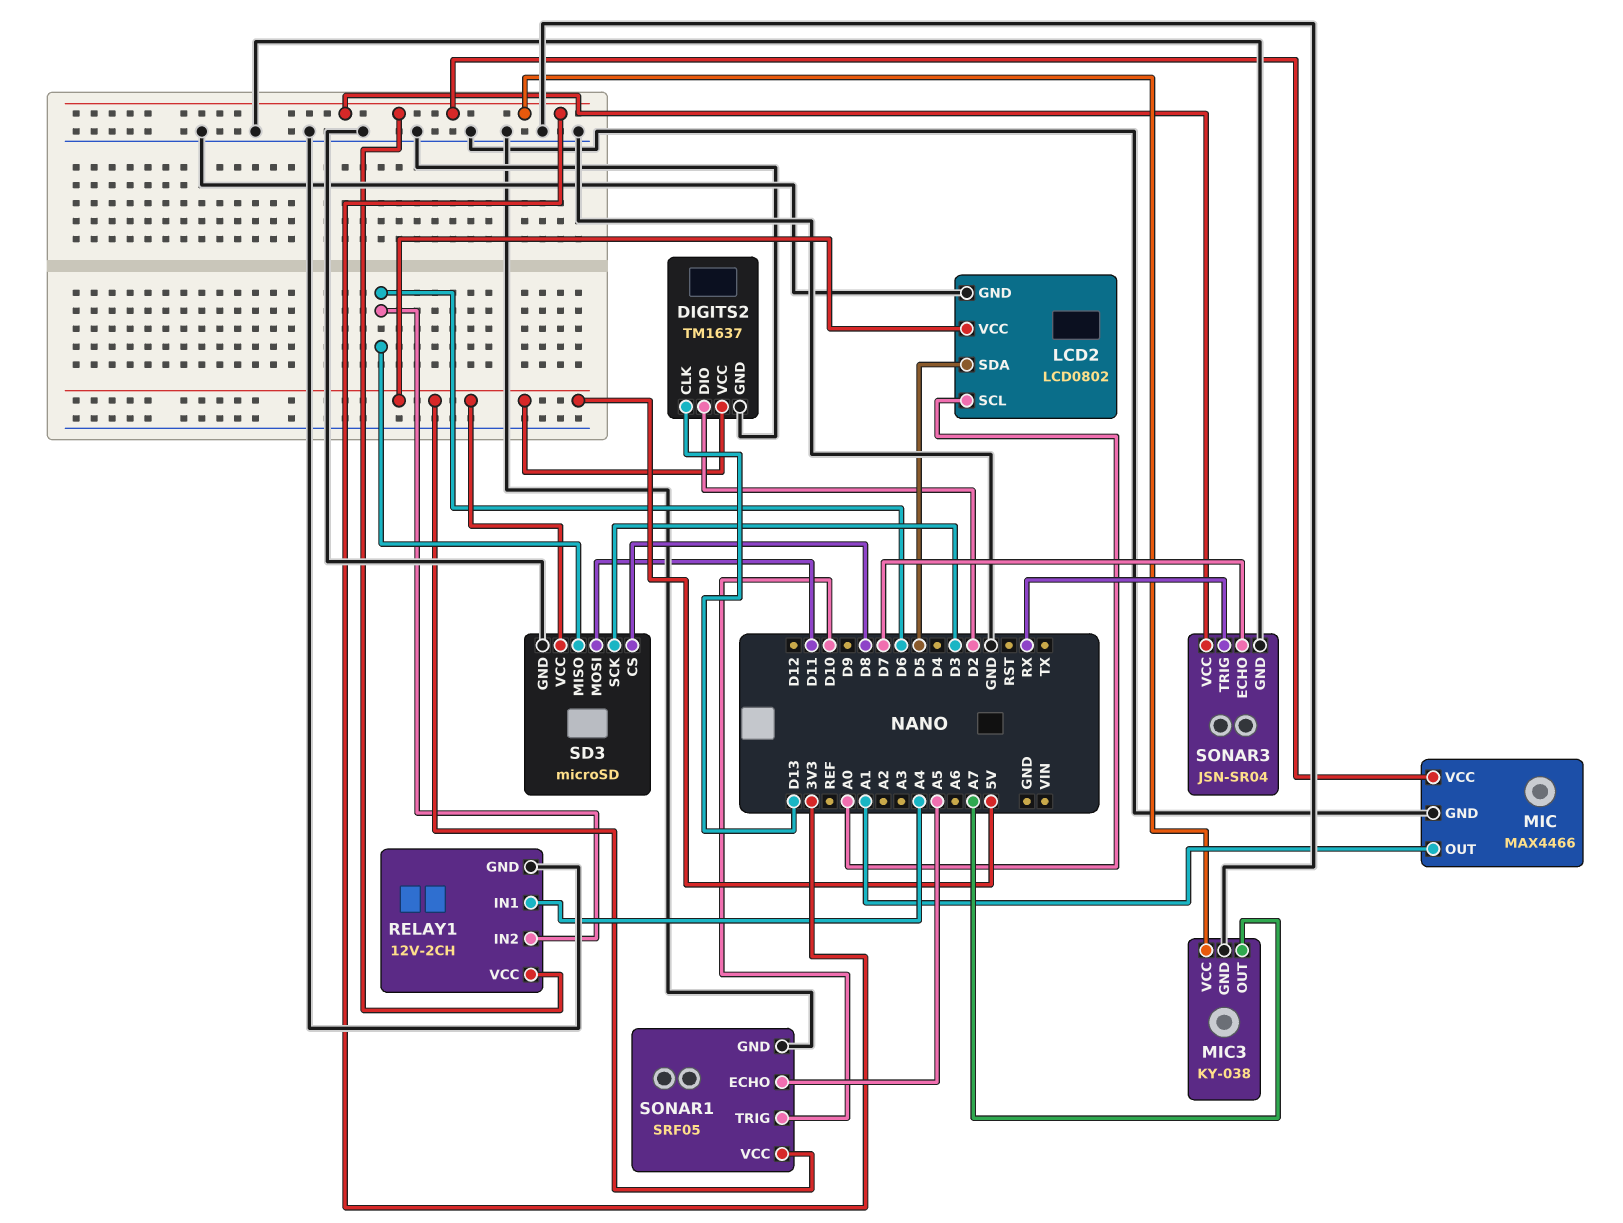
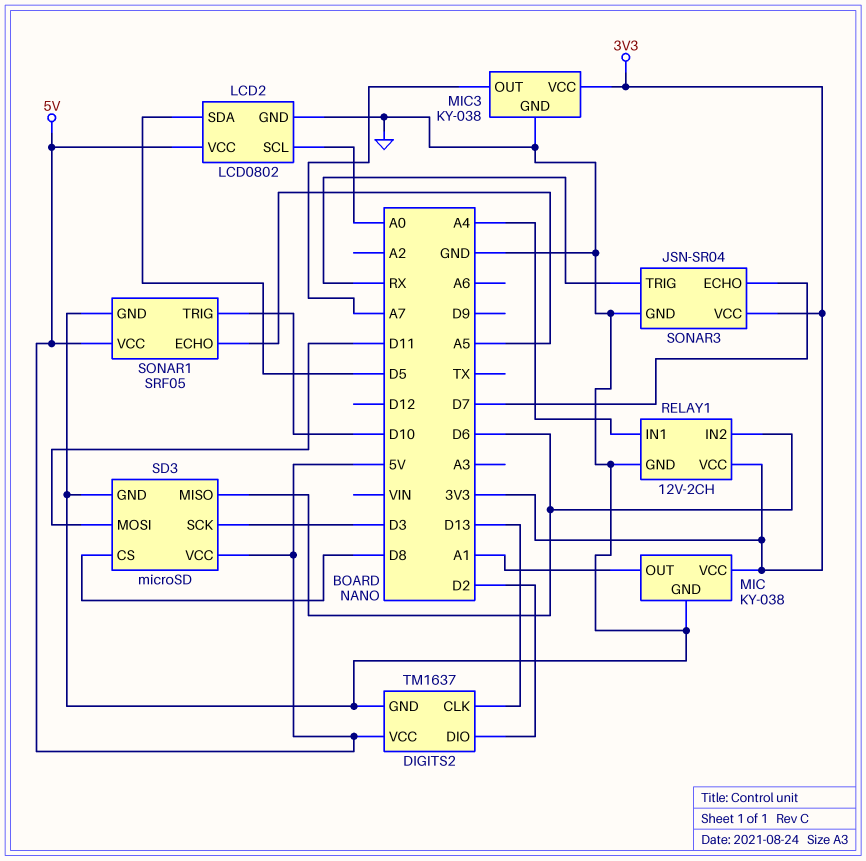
MIC: MAX4466 -> KY-038

